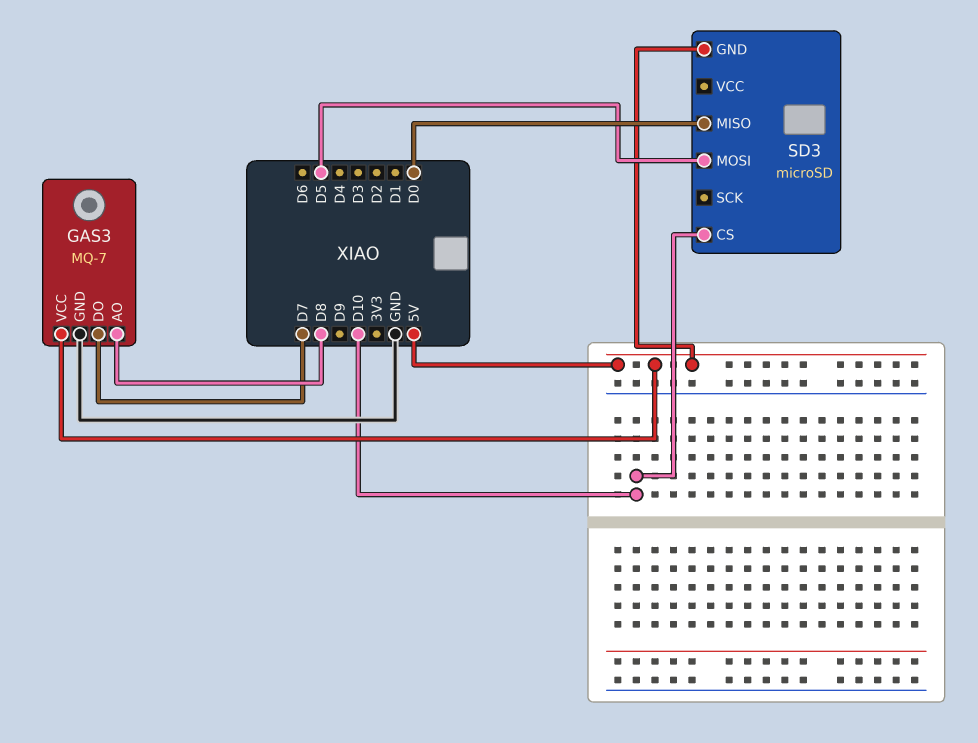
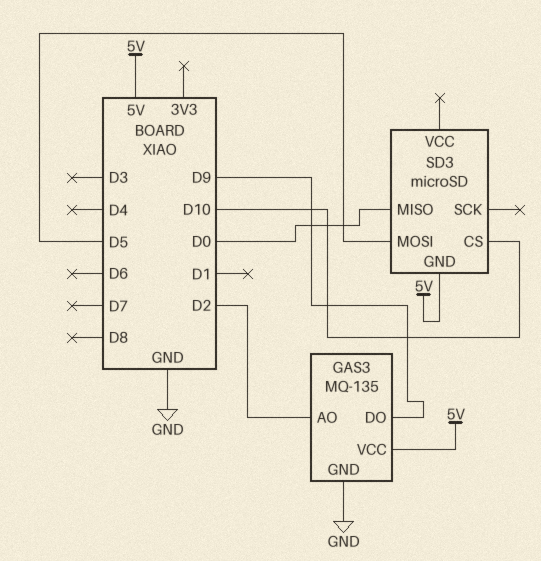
GAS3: MQ-7 -> MQ-135
GAS3 pin AO: D8 -> D2
GAS3 pin DO: D7 -> D9

